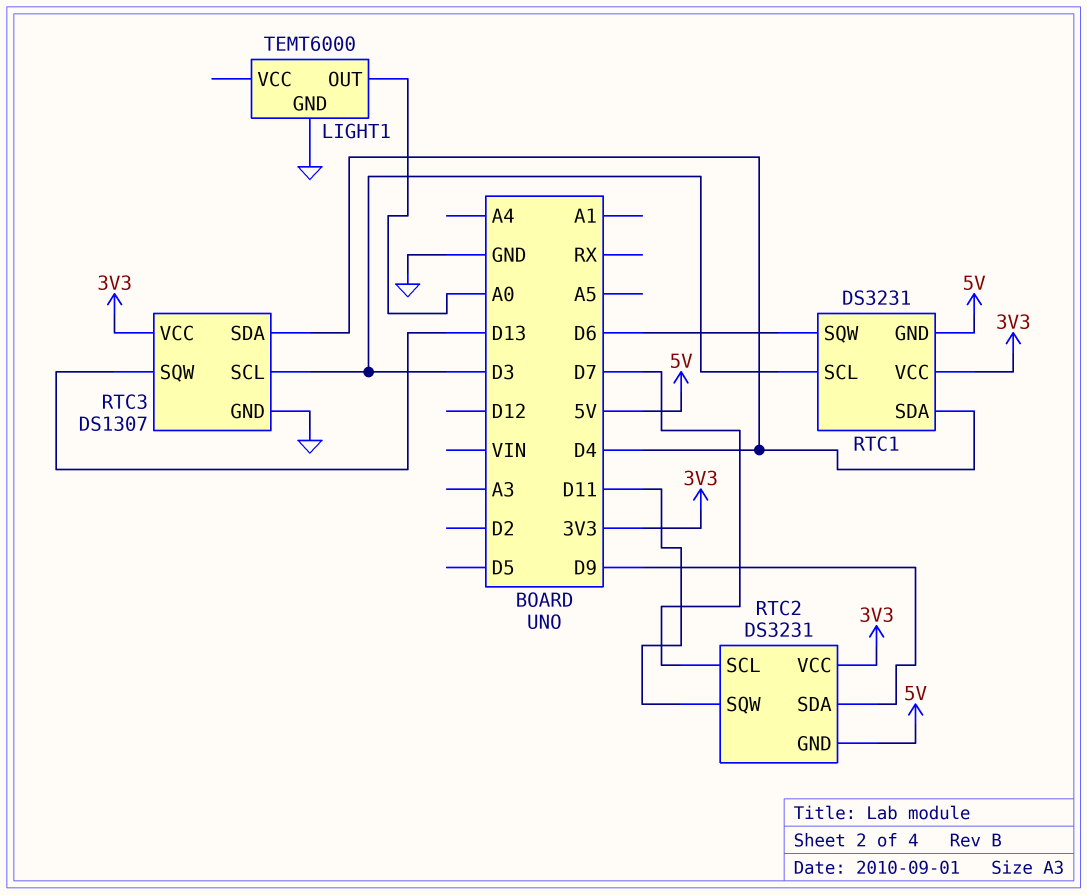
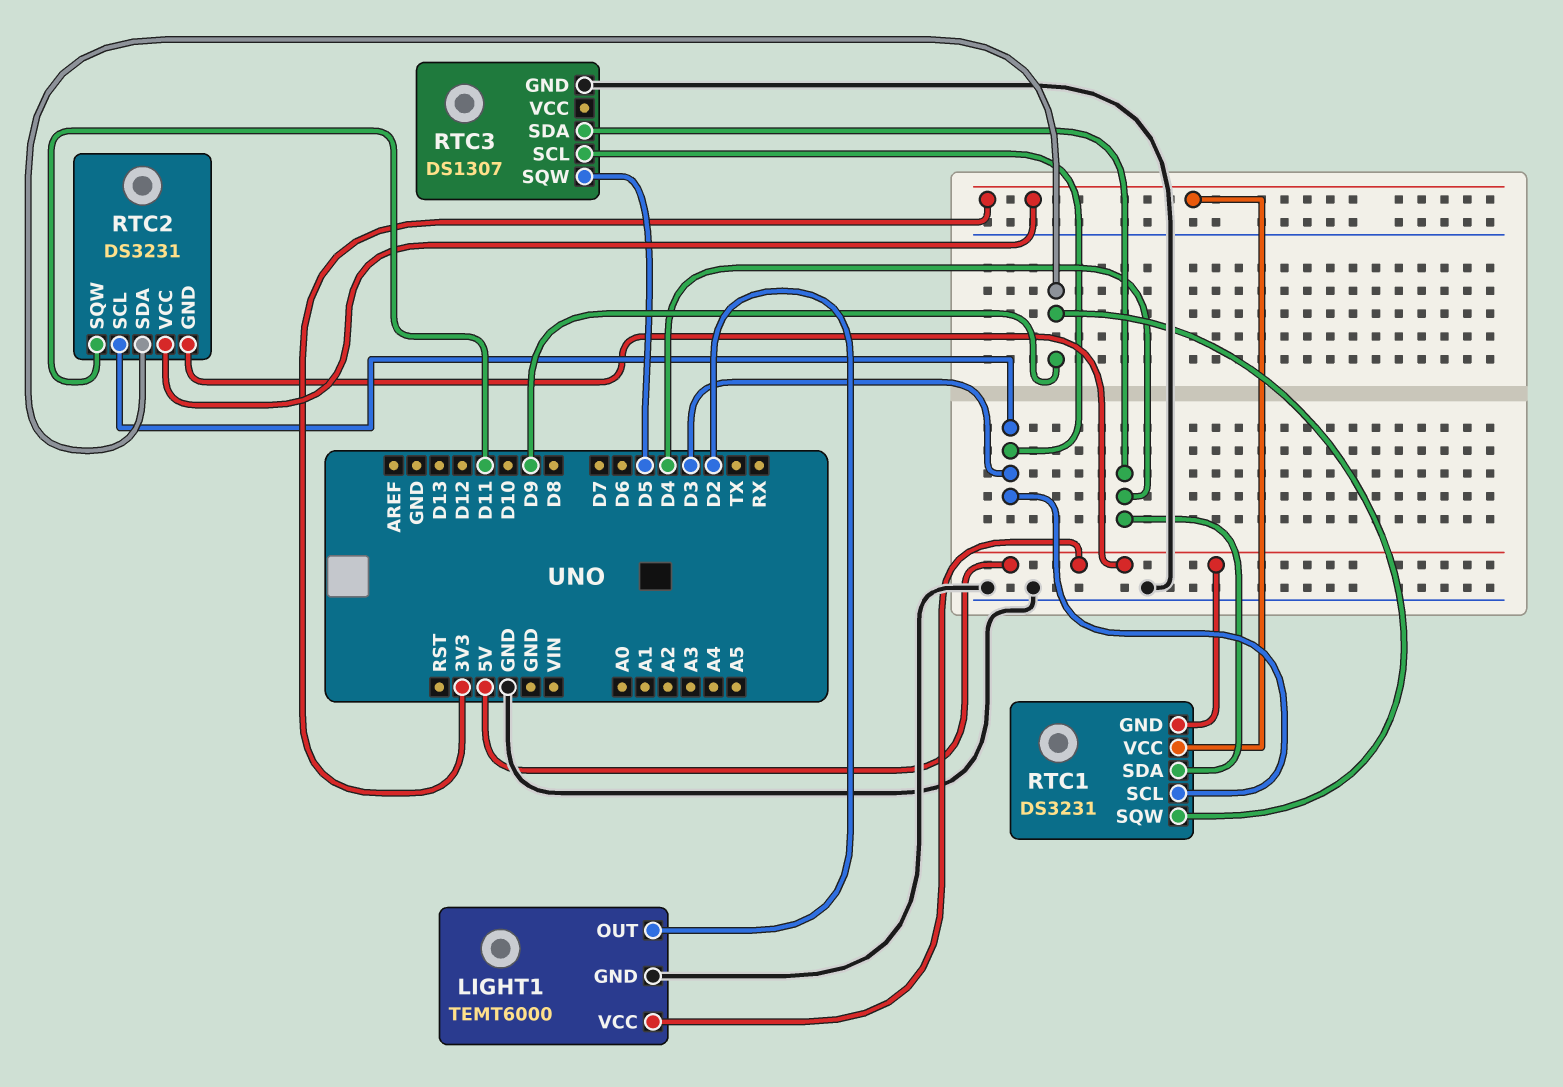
LIGHT1 pin OUT: A0 -> D2
LIGHT1 pin VCC: none -> 5V
RTC1 pin SQW: D6 -> D9
RTC2 pin SCL: D7 -> D3
RTC3 pin SQW: D13 -> D5
RTC3 pin VCC: 3V3 -> none

